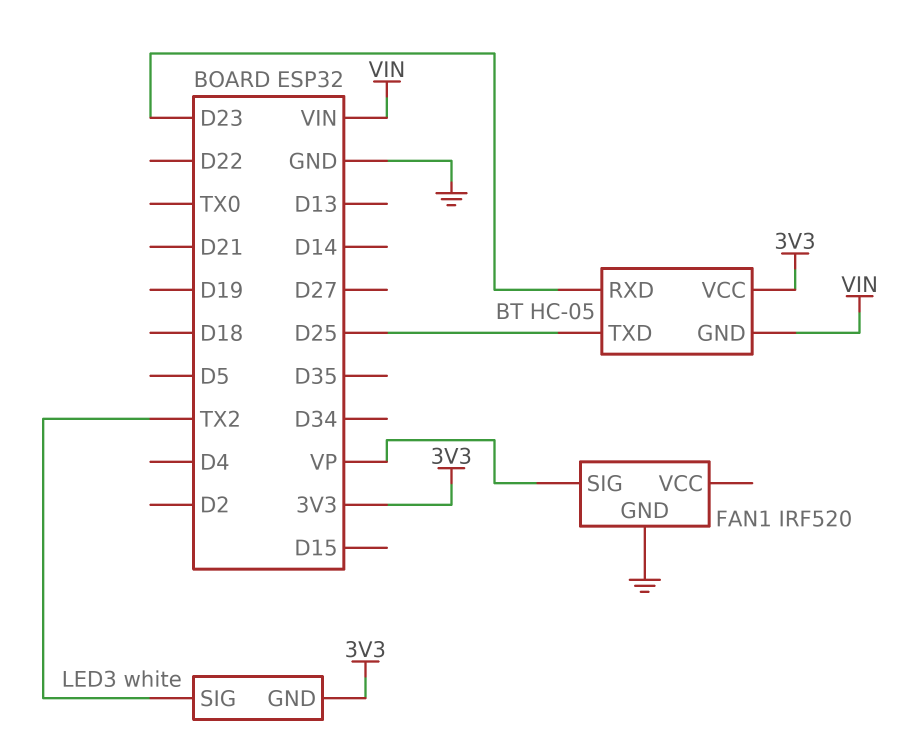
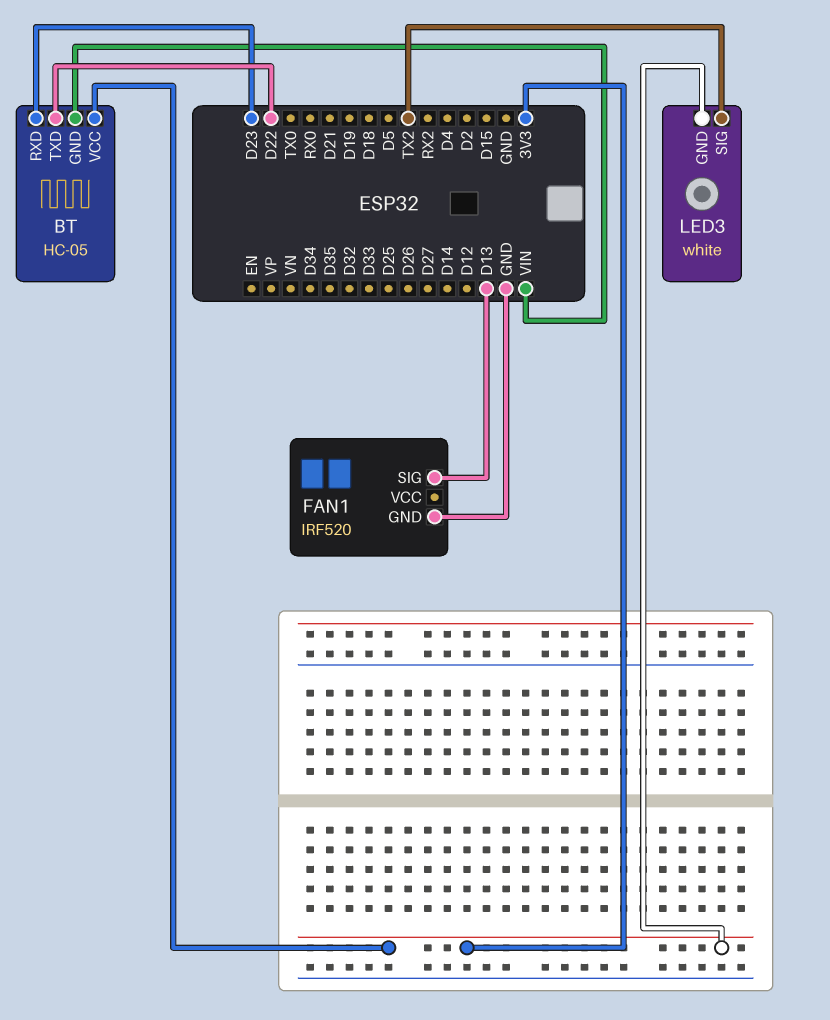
BT pin TXD: D25 -> D22
FAN1 pin SIG: VP -> D13

